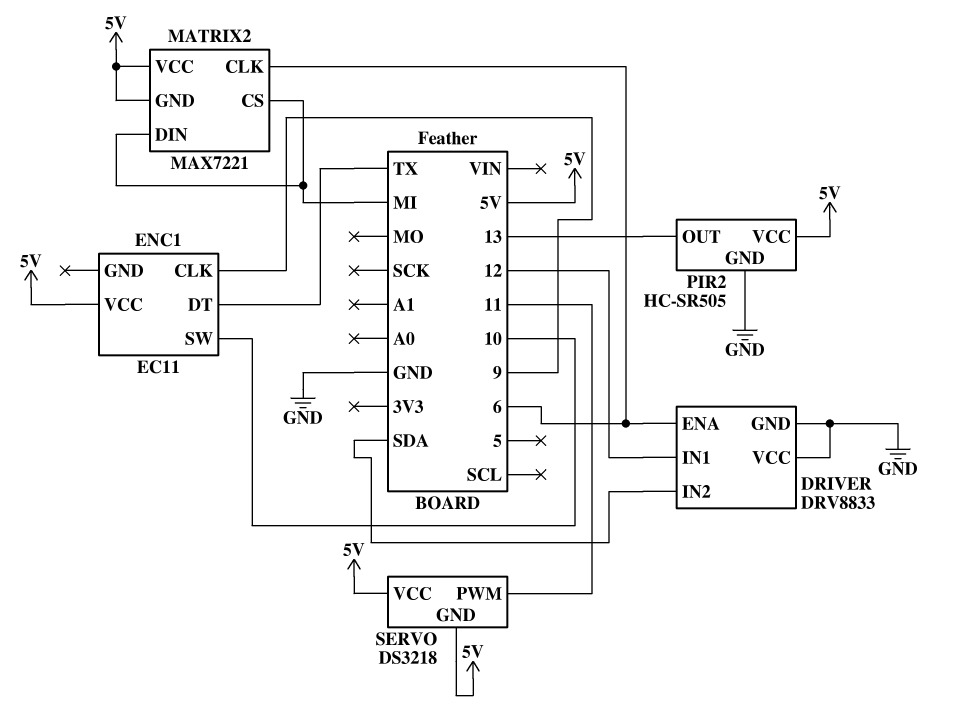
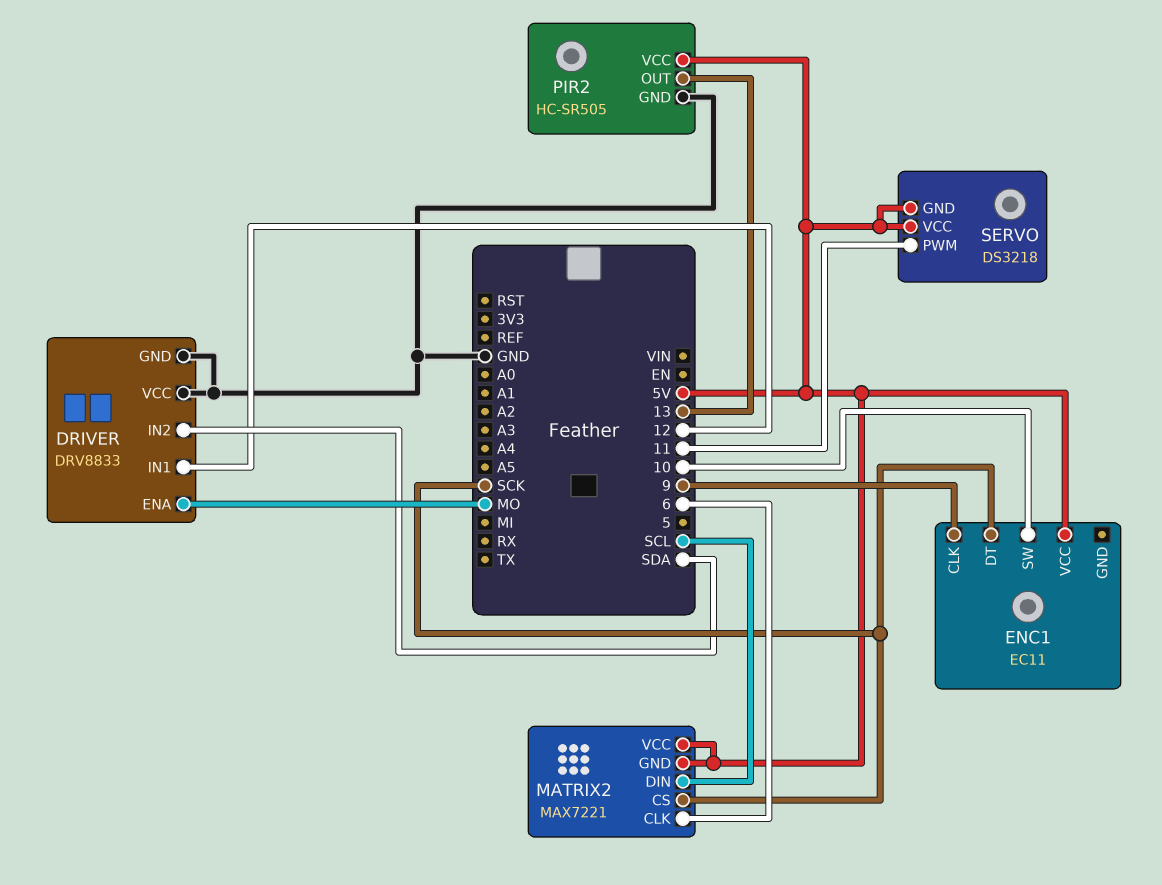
DRIVER pin ENA: 6 -> MO
ENC1 pin DT: TX -> SCK
MATRIX2 pin CS: MI -> SCK
MATRIX2 pin DIN: MI -> SCL

